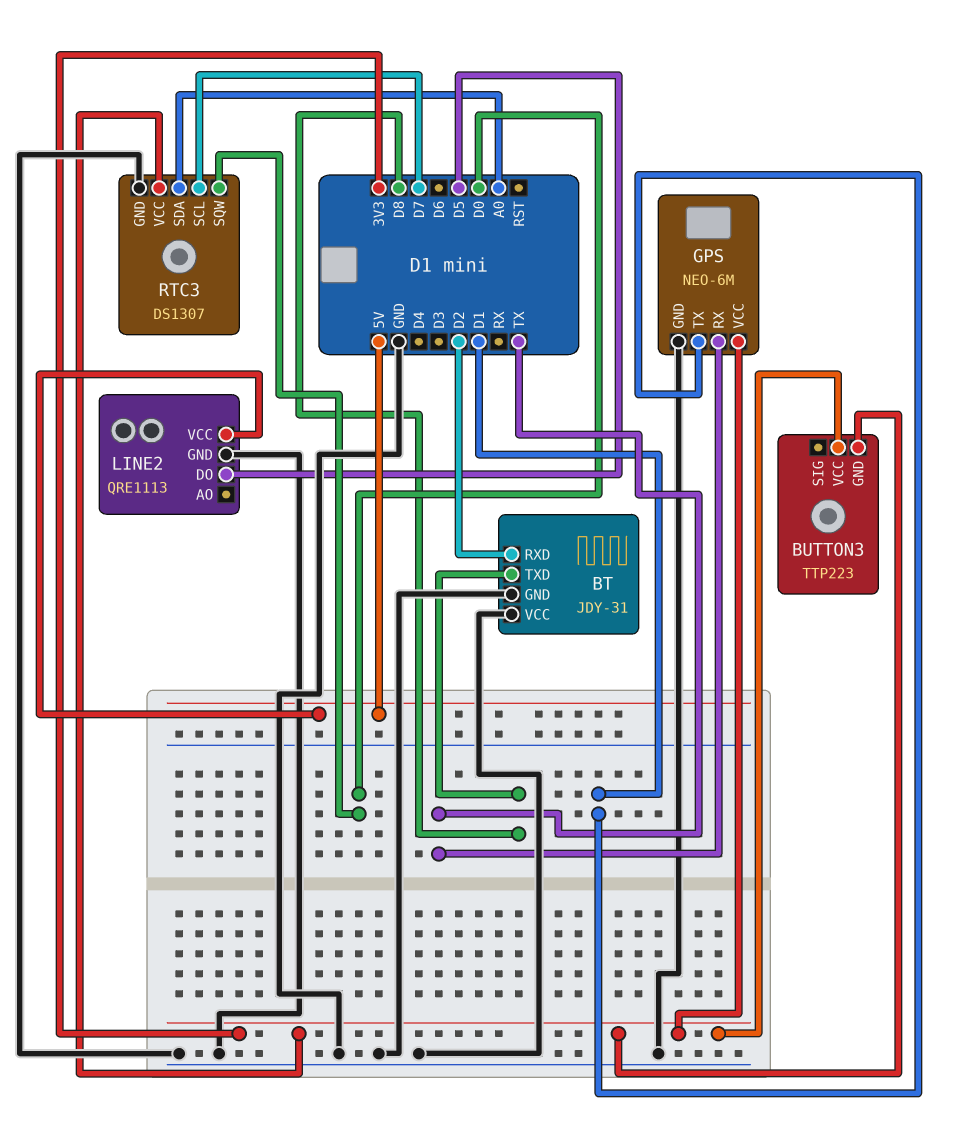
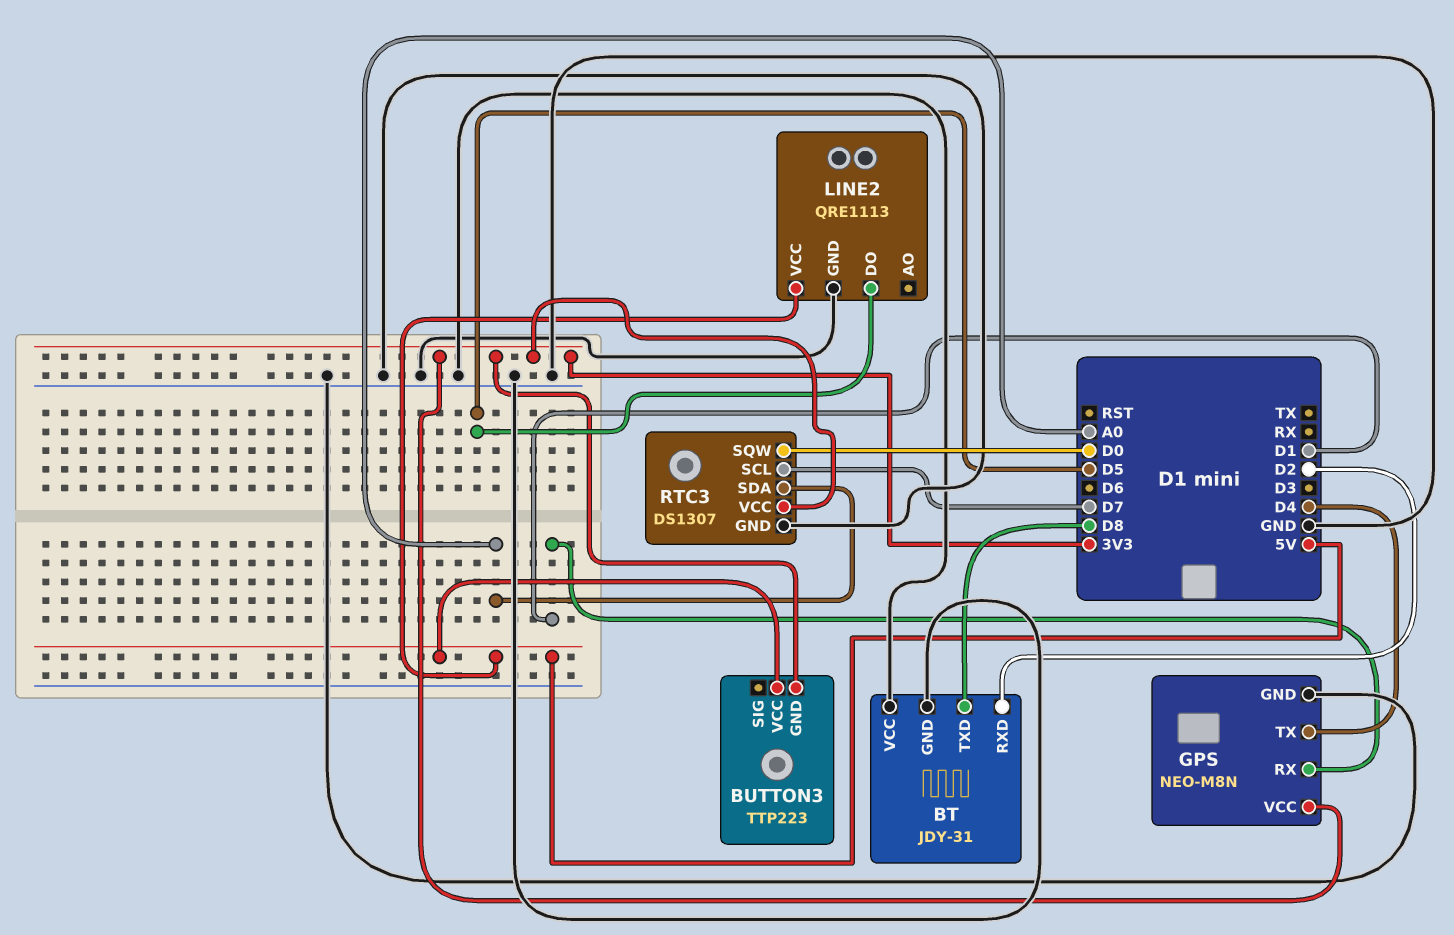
BUTTON3 pin VCC: 3V3 -> 5V
GPS: NEO-6M -> NEO-M8N
GPS pin RX: TX -> D1
GPS pin TX: D1 -> D4

